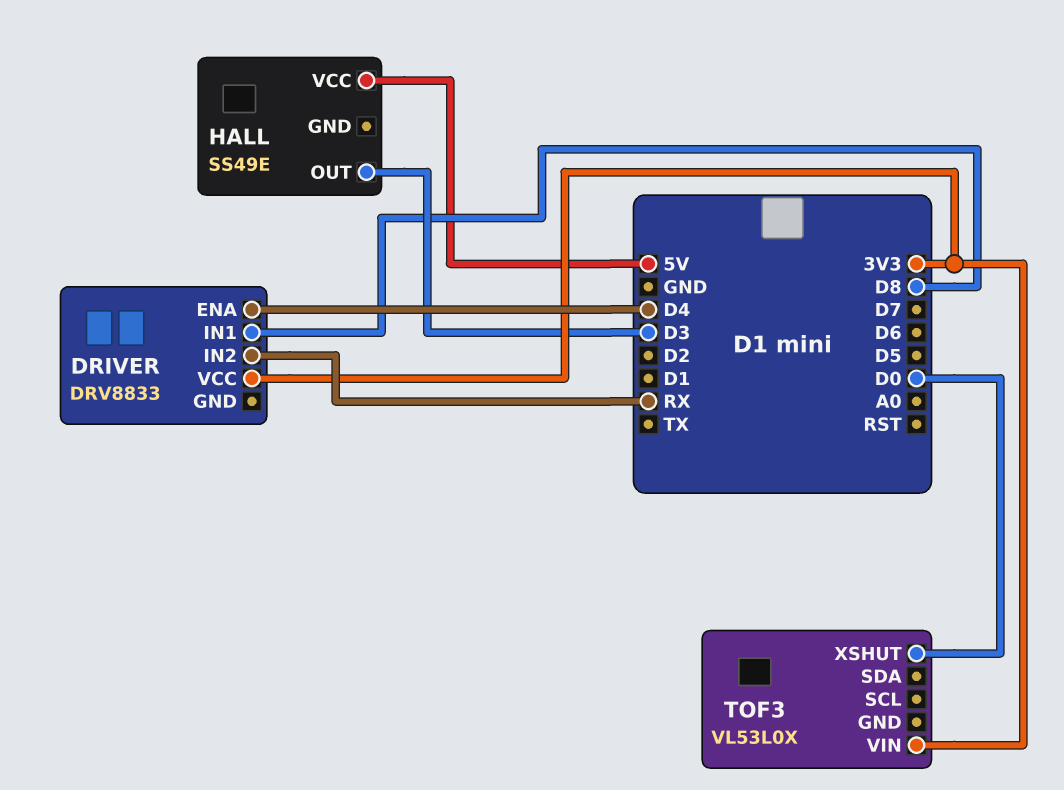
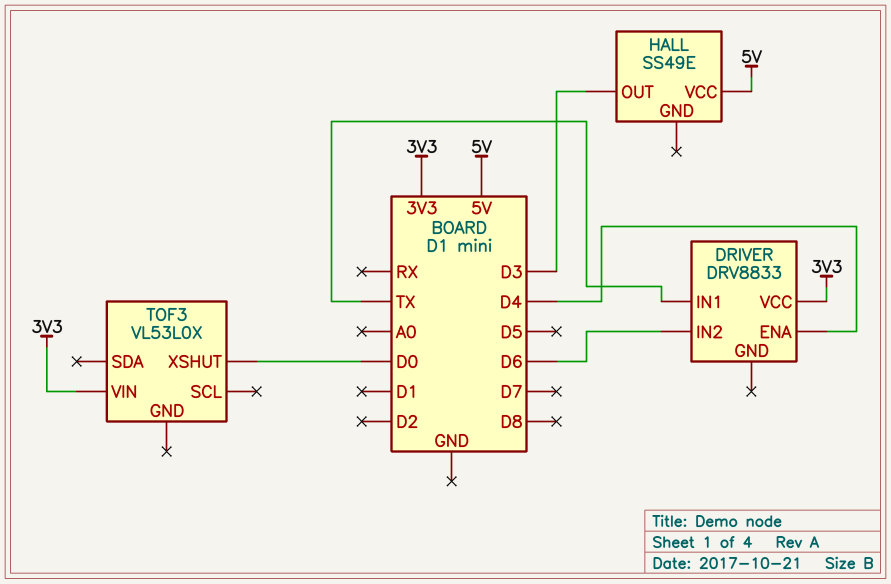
DRIVER pin IN1: D8 -> TX
DRIVER pin IN2: RX -> D6

